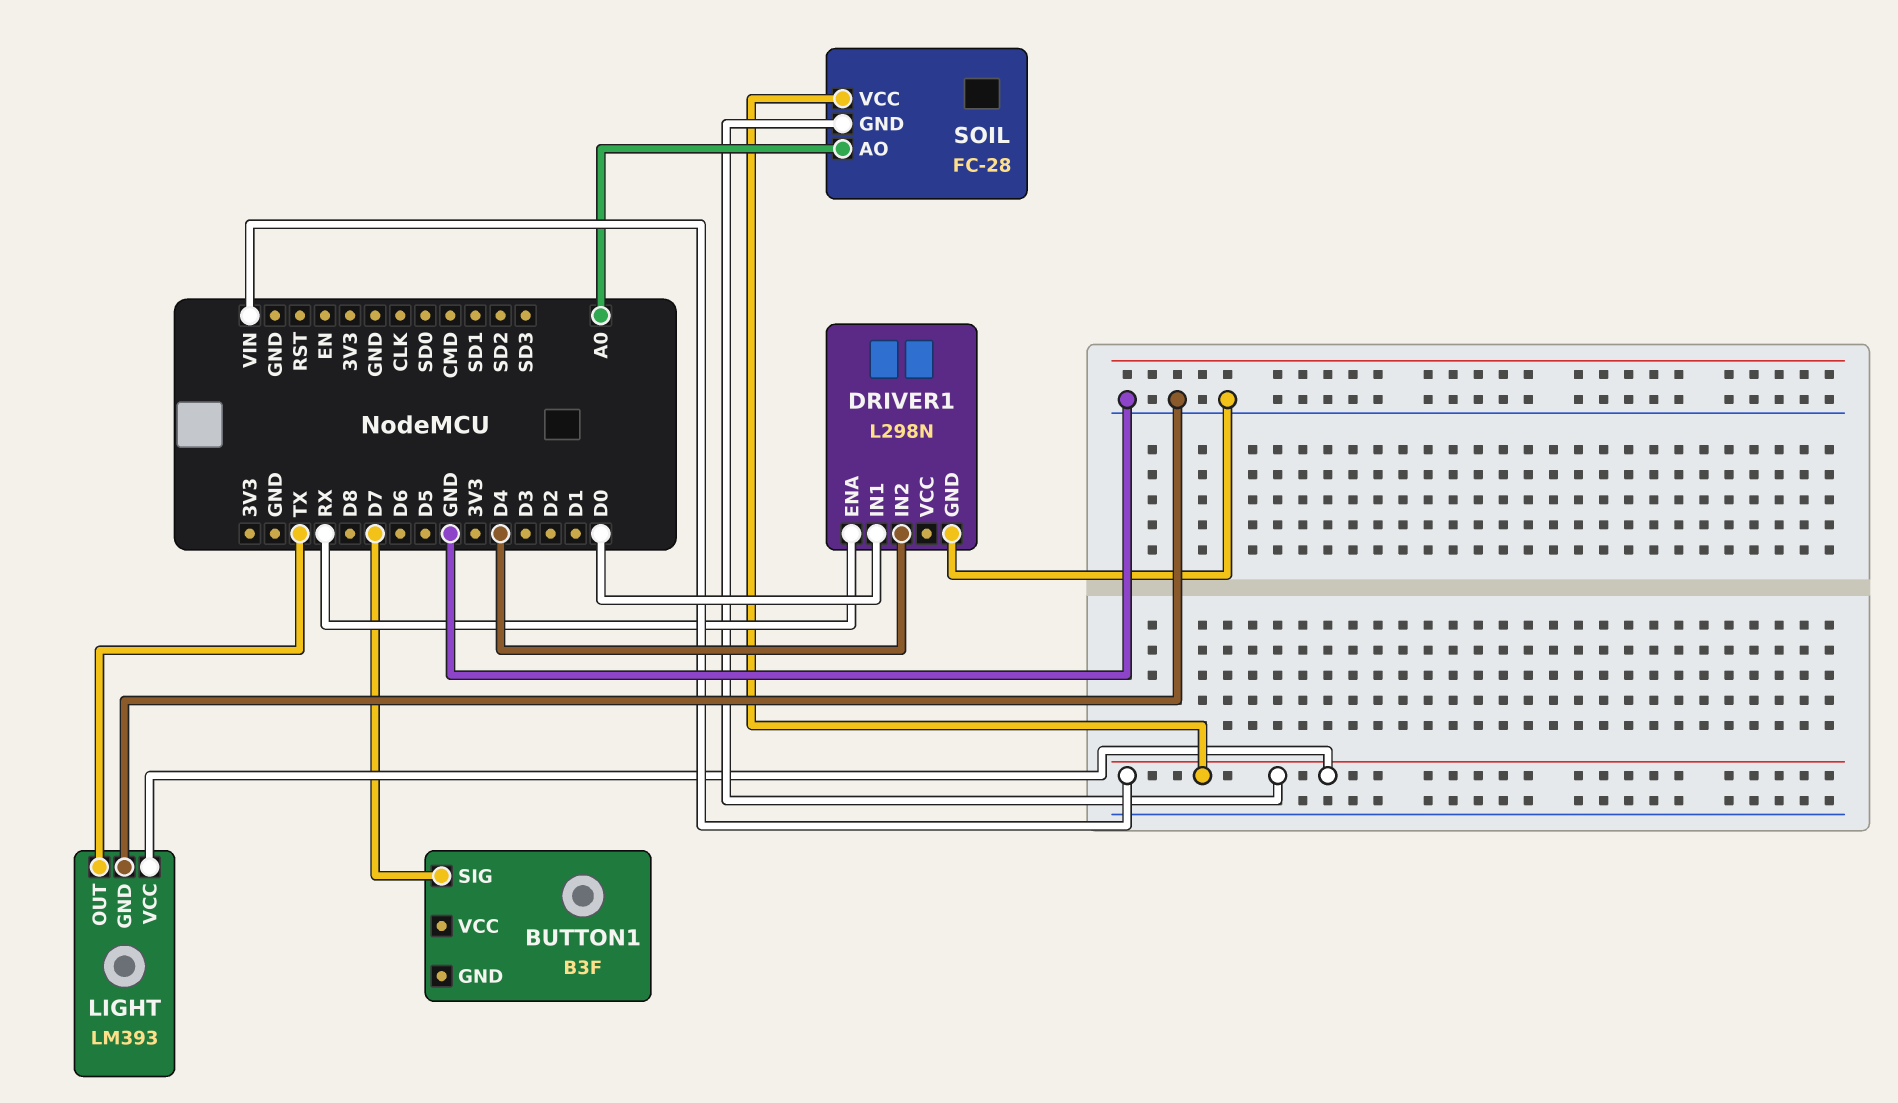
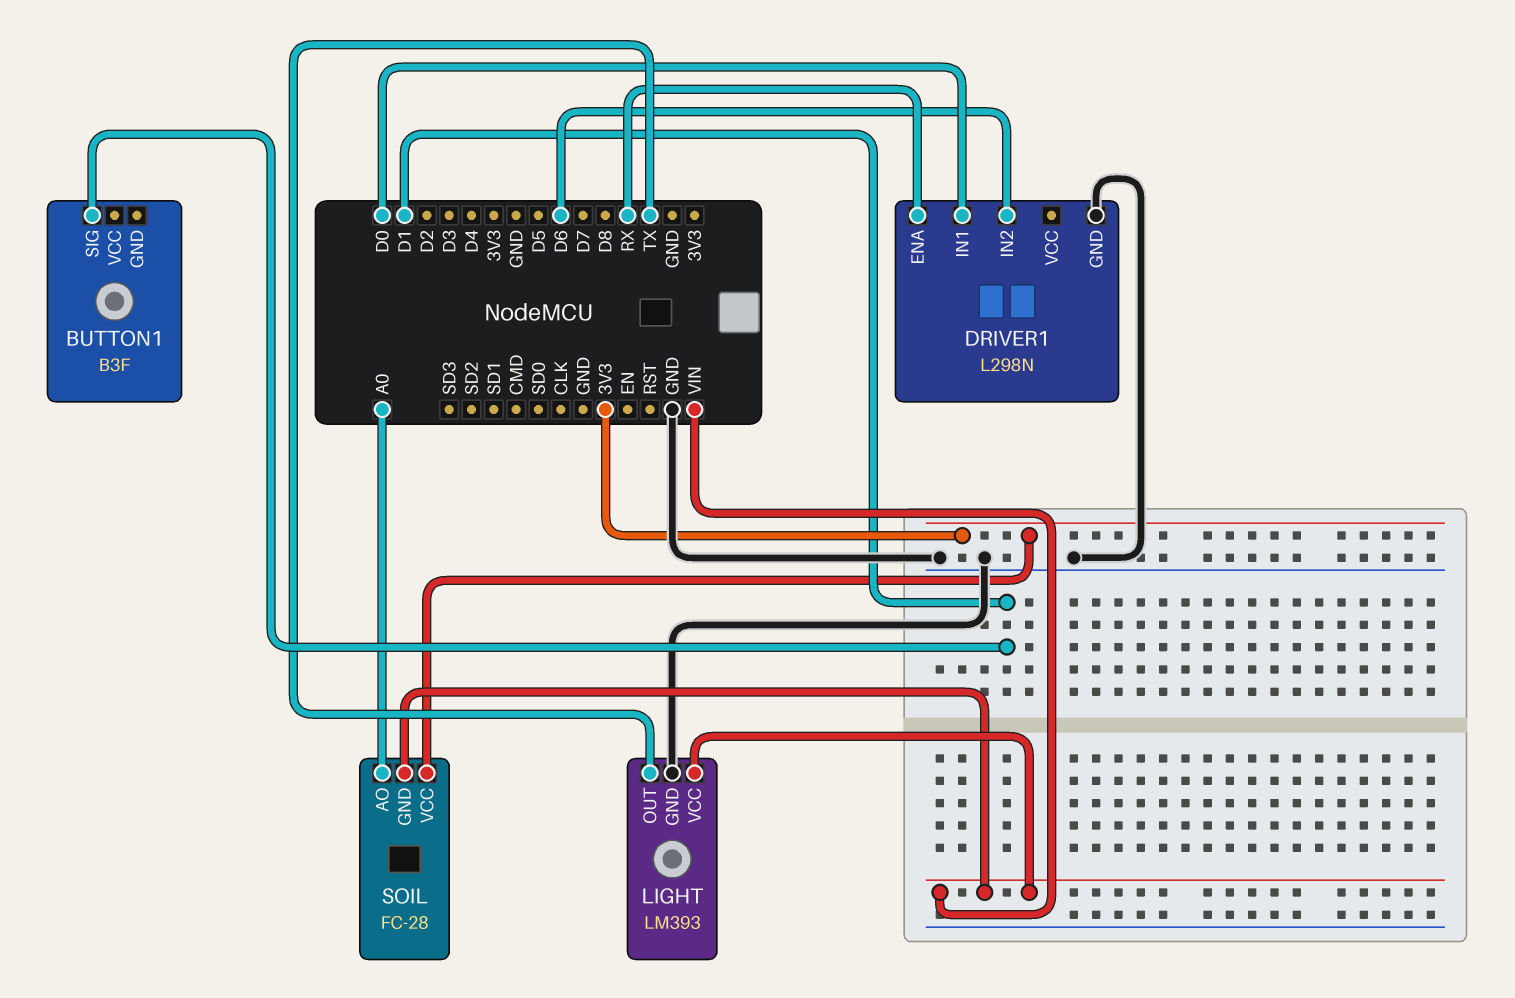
BUTTON1 pin SIG: D7 -> D1
DRIVER1 pin IN2: D4 -> D6
SOIL pin VCC: VIN -> 3V3

